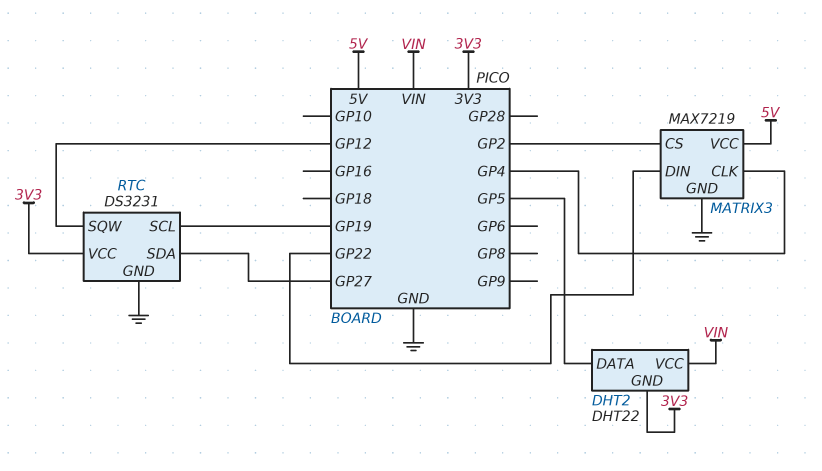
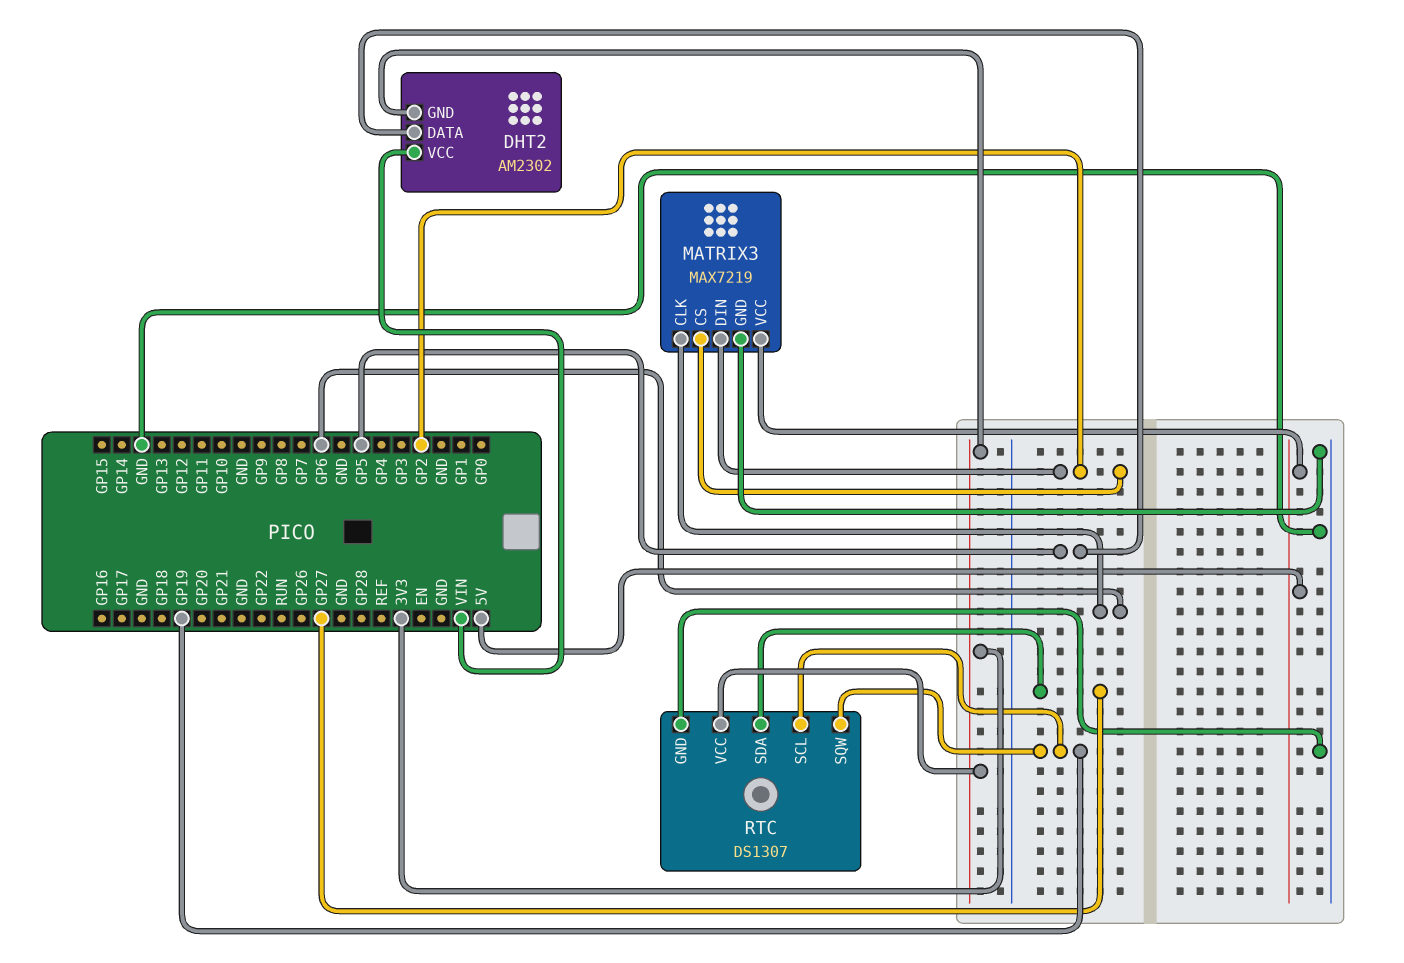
DHT2: DHT22 -> AM2302
MATRIX3 pin CLK: GP4 -> GP6
MATRIX3 pin DIN: GP22 -> GP2
RTC: DS3231 -> DS1307
RTC pin SQW: GP12 -> GP19

